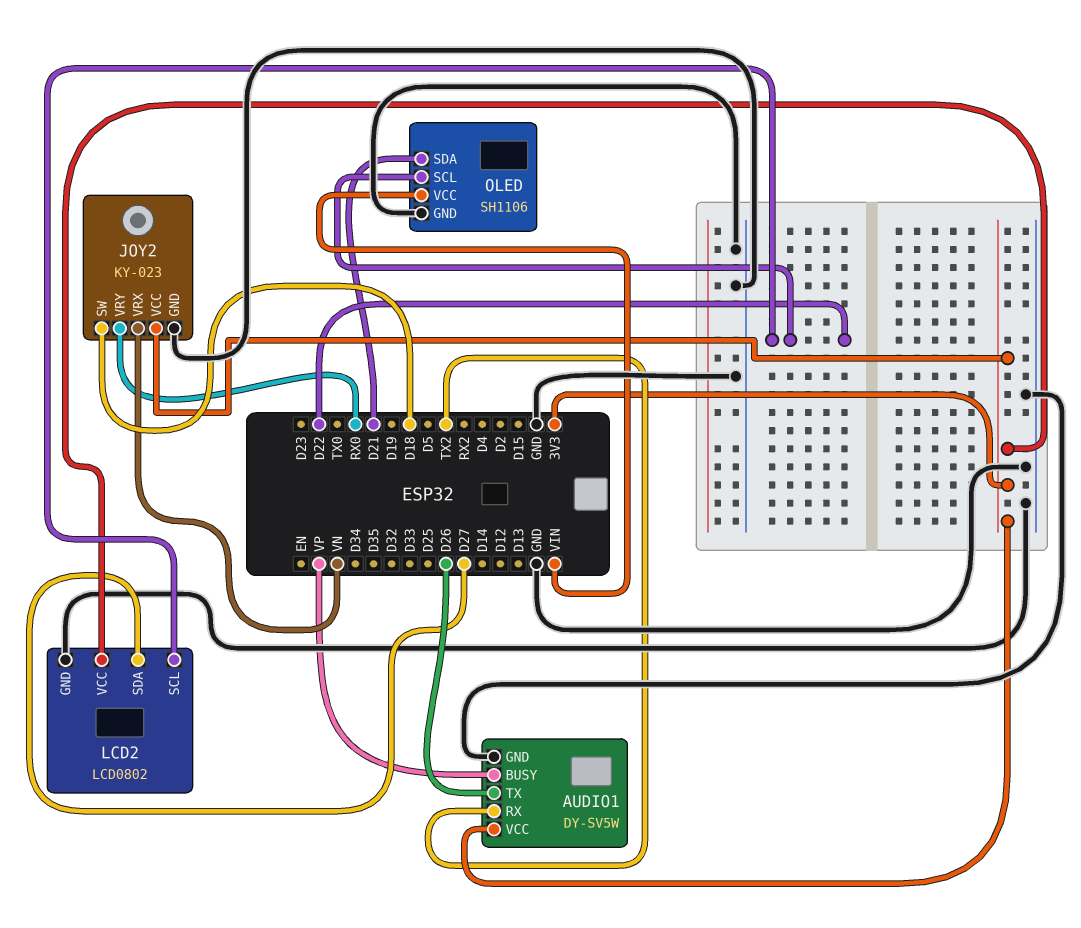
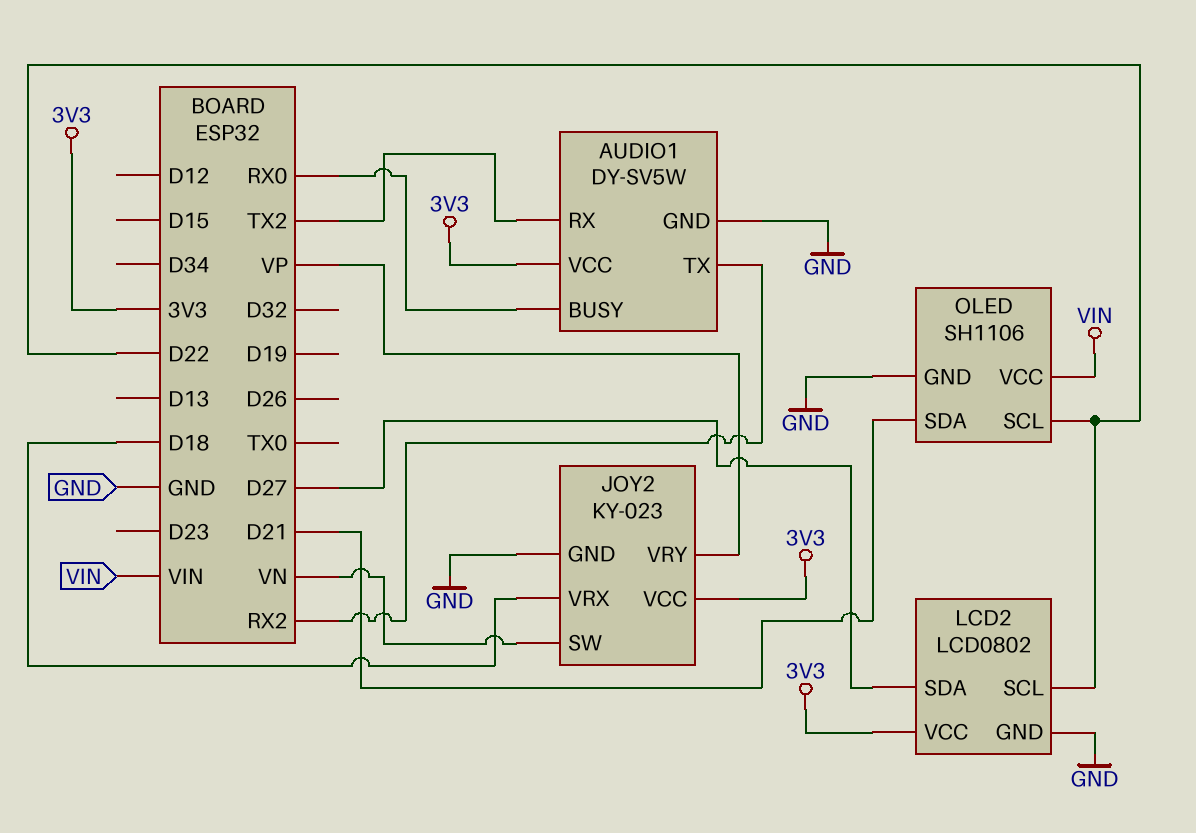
AUDIO1 pin BUSY: VP -> RX0
AUDIO1 pin TX: D26 -> RX2
JOY2 pin SW: D18 -> VN
JOY2 pin VRX: VN -> D18
JOY2 pin VRY: RX0 -> VP

